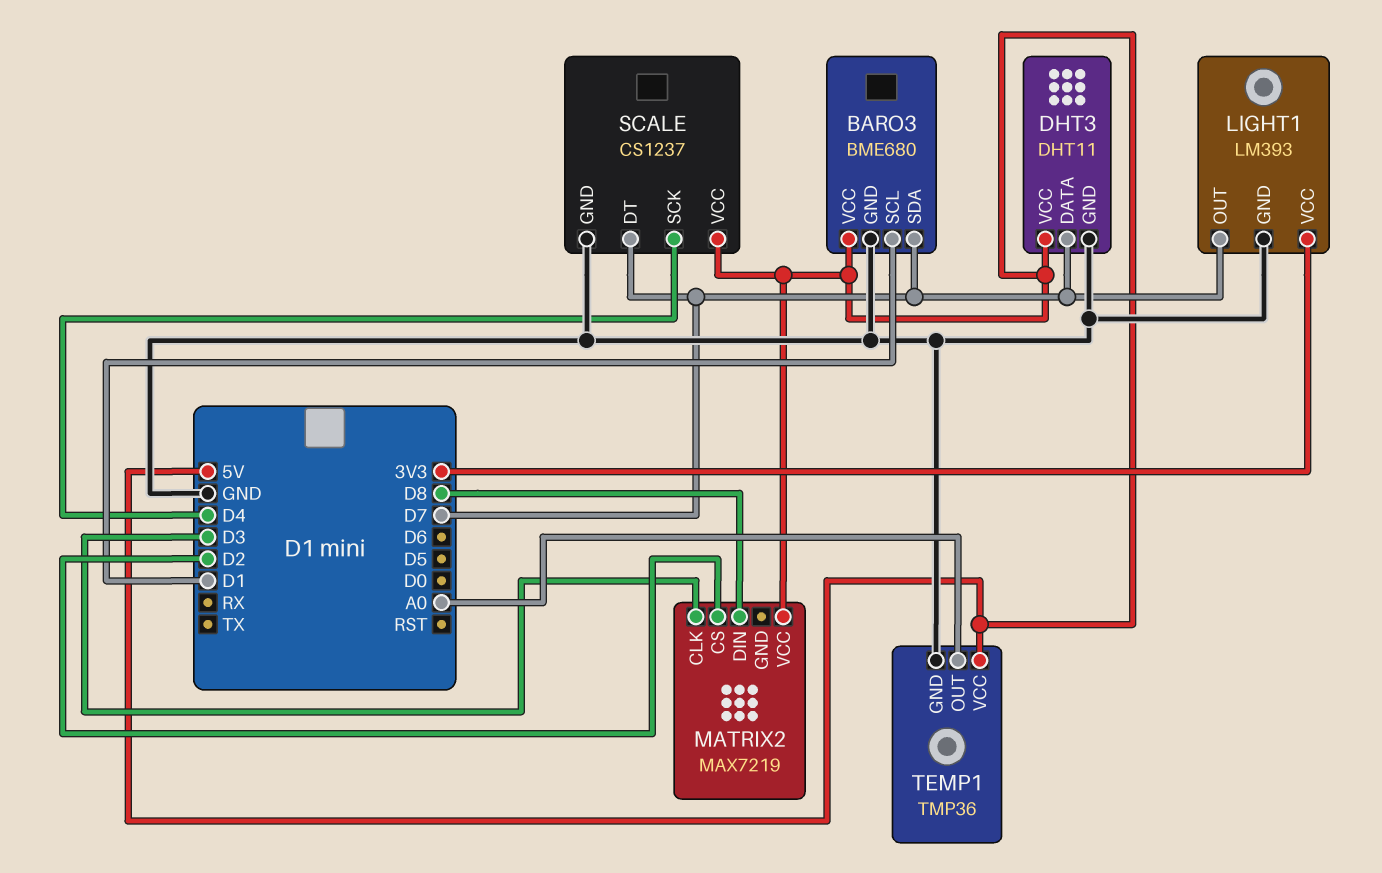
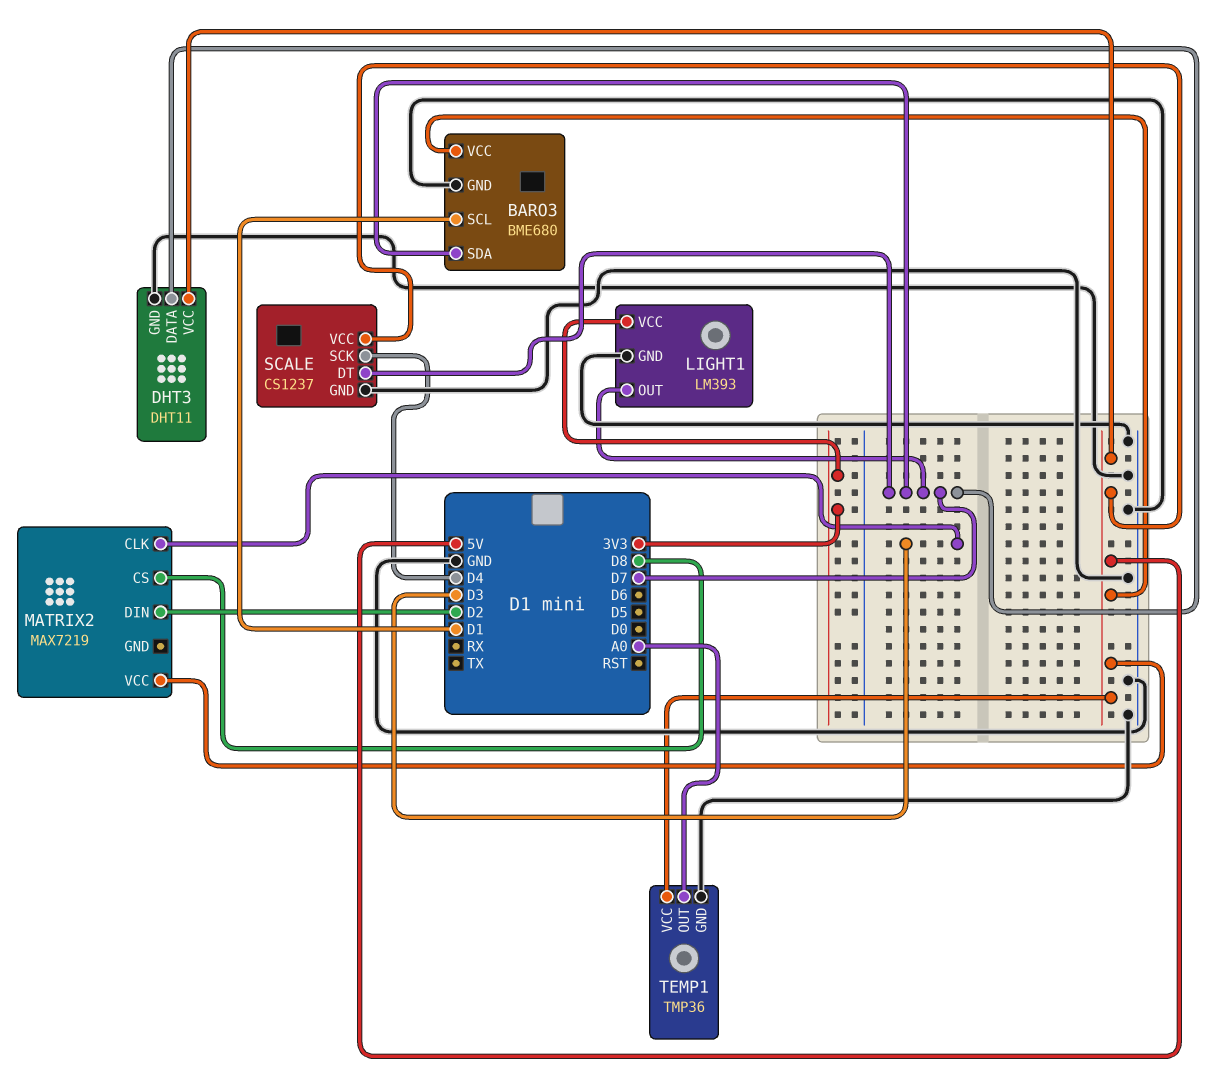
MATRIX2 pin CS: D2 -> D8
MATRIX2 pin DIN: D8 -> D2

